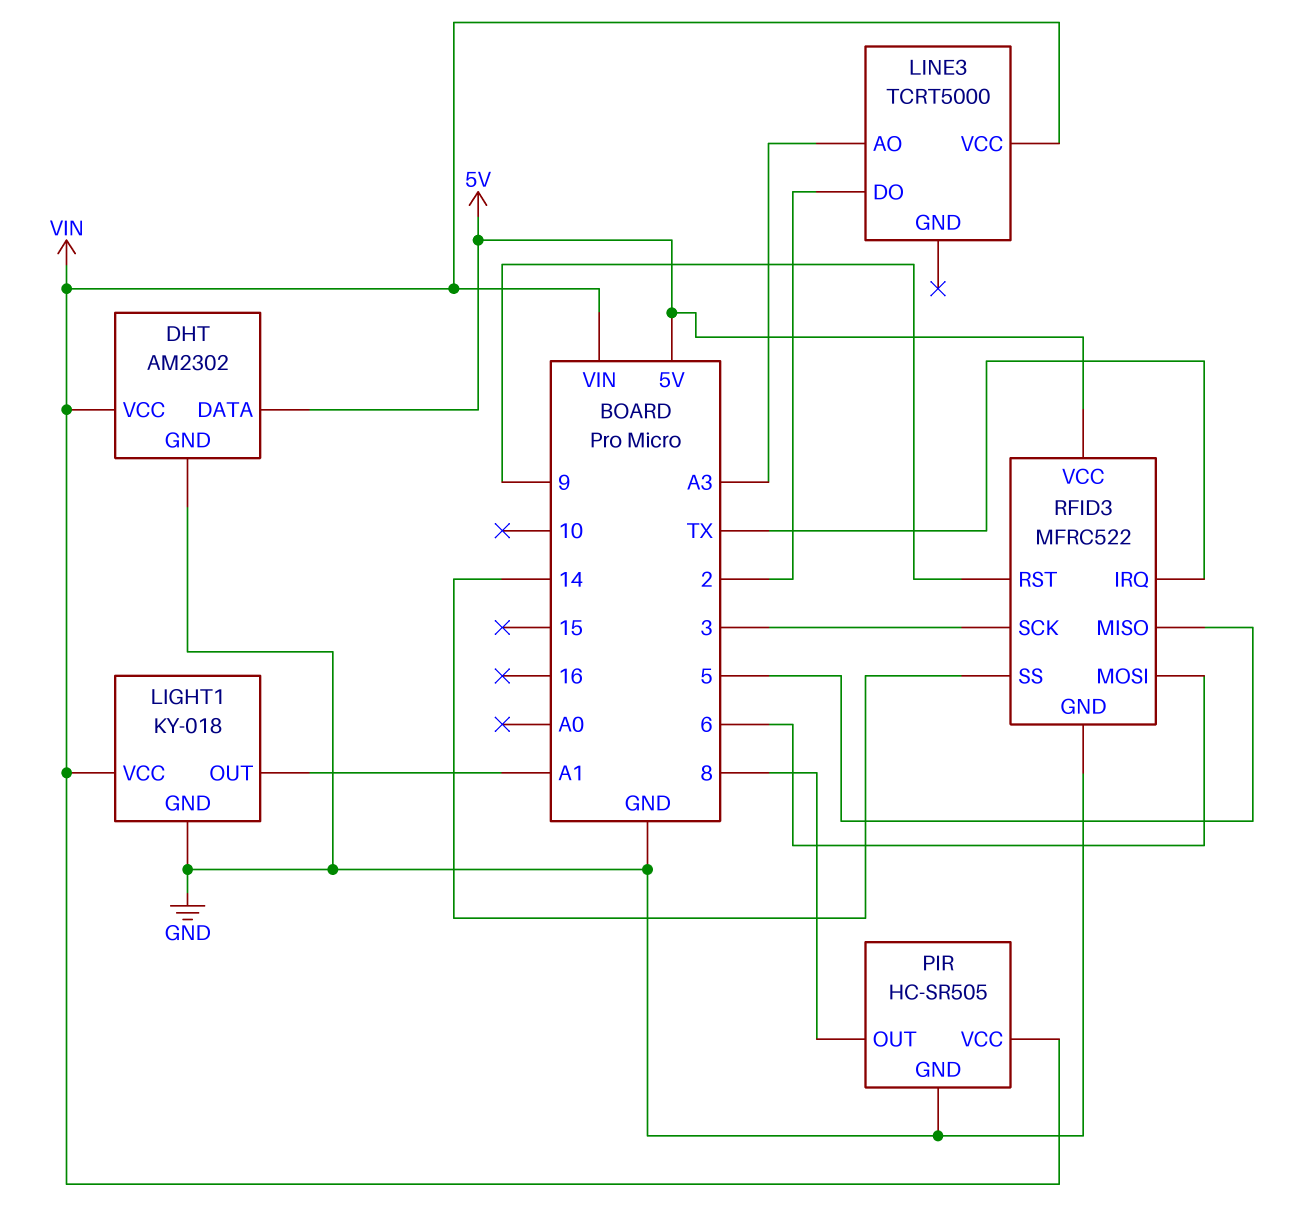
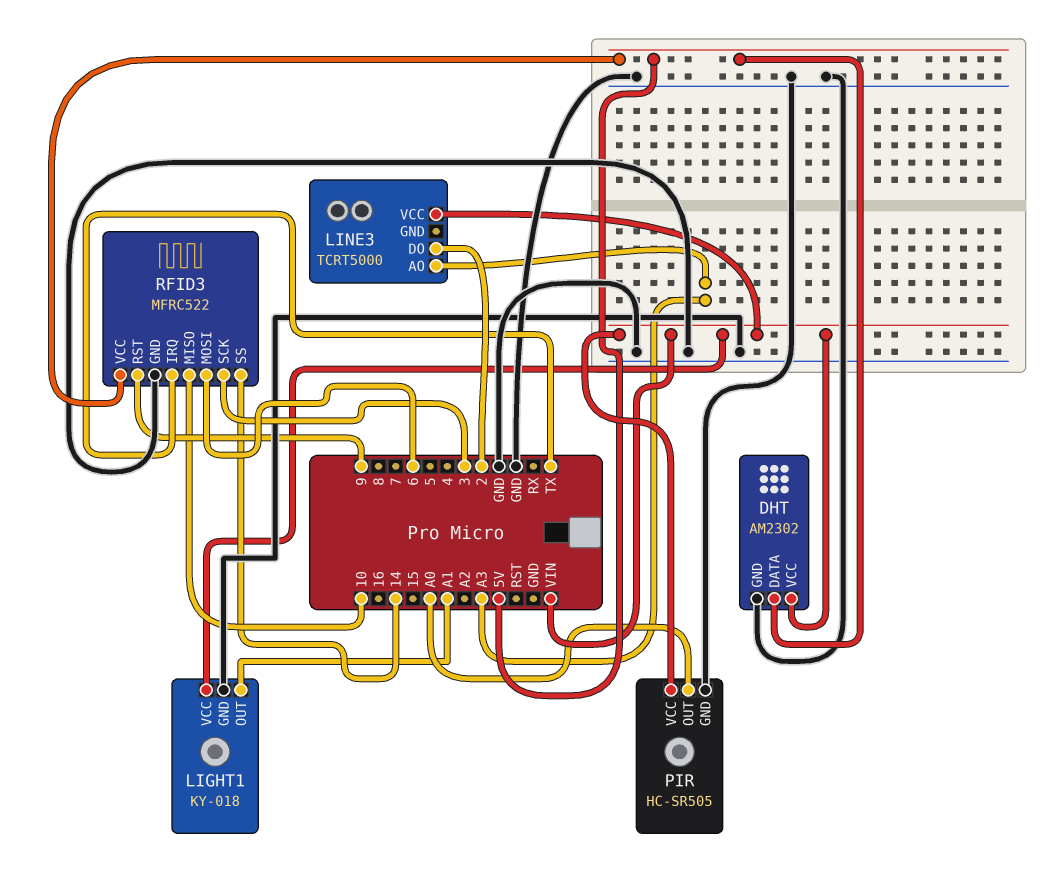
PIR pin OUT: 8 -> A0
RFID3 pin MISO: 5 -> 10

